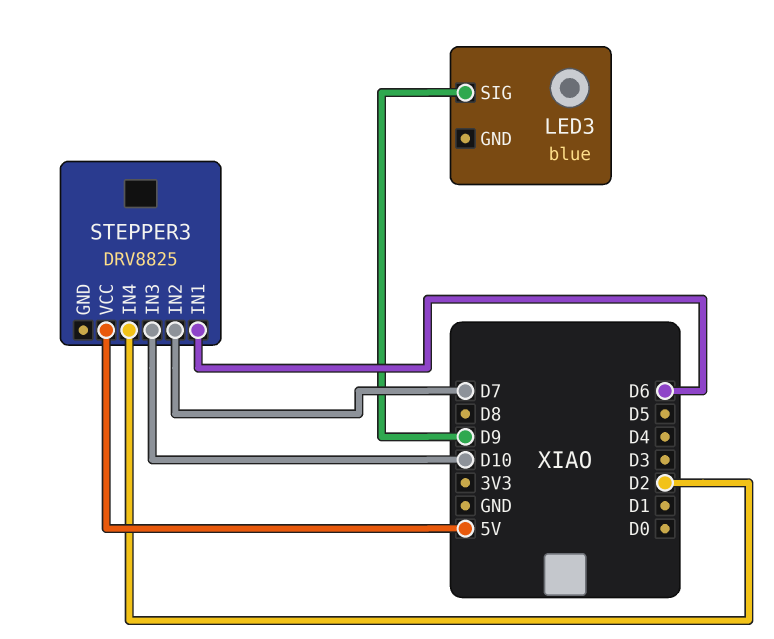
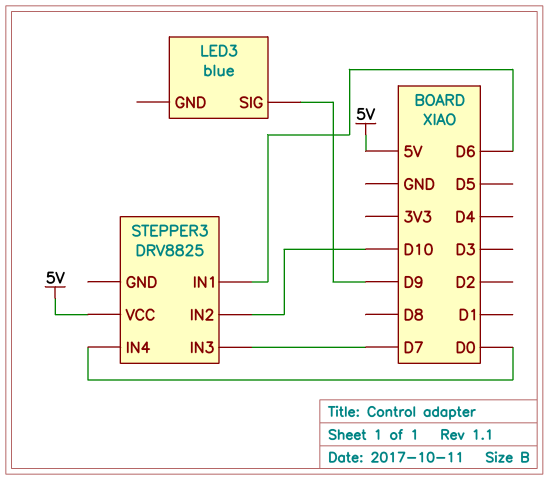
STEPPER3 pin IN2: D7 -> D10
STEPPER3 pin IN3: D10 -> D7
STEPPER3 pin IN4: D2 -> D0

